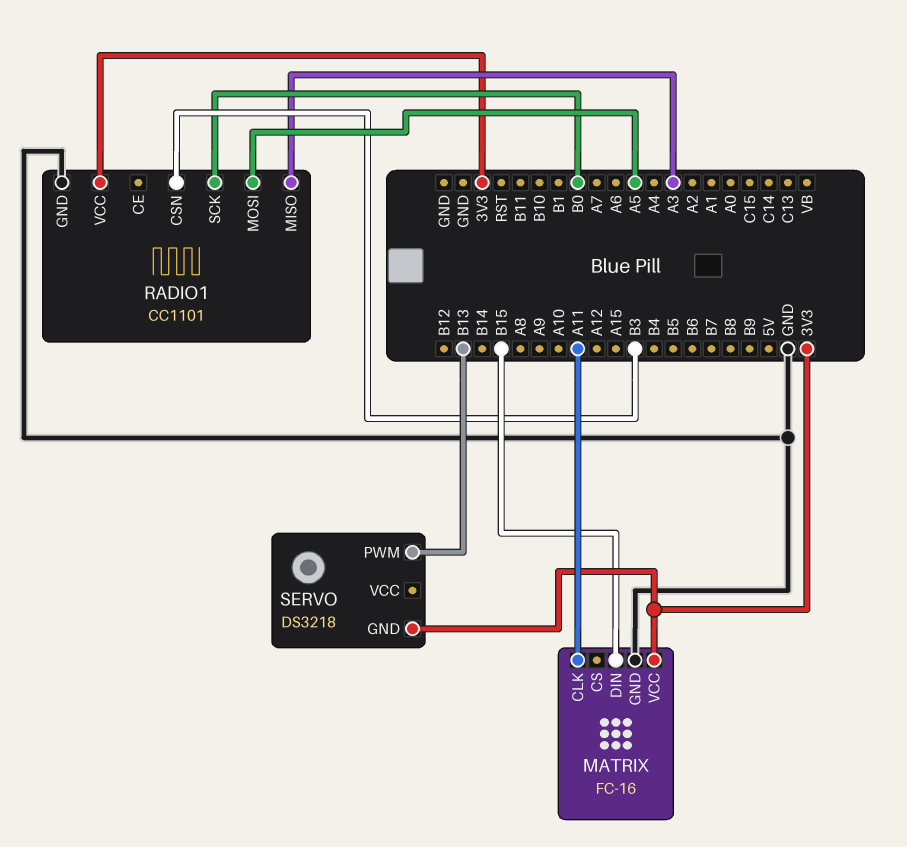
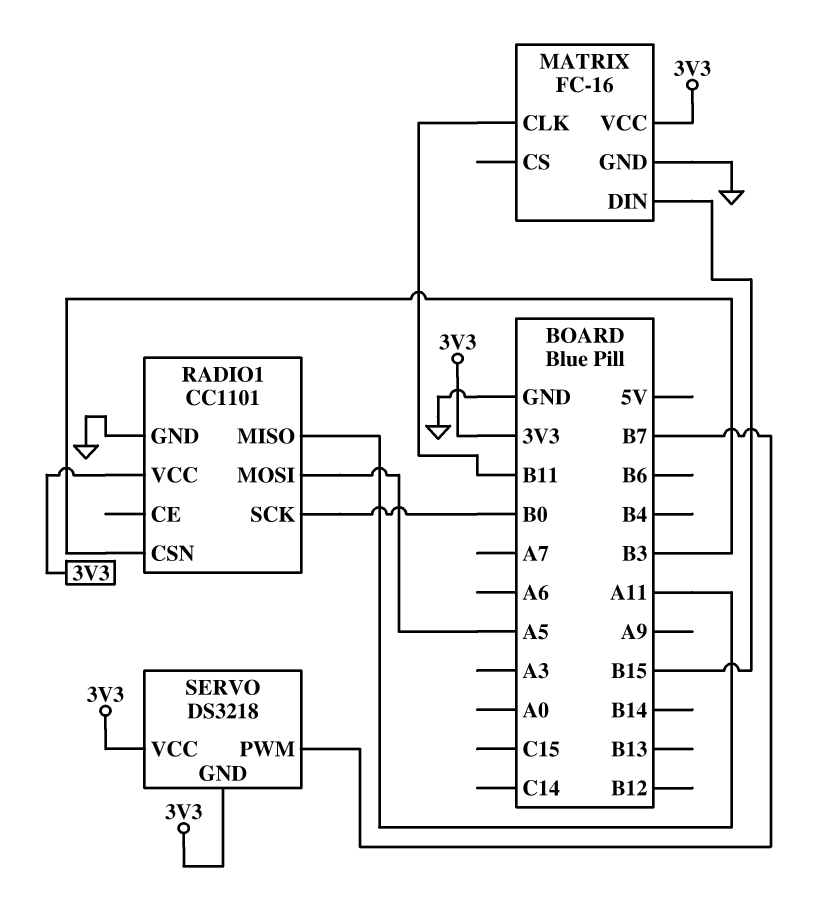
MATRIX pin CLK: A11 -> B11
RADIO1 pin MISO: A3 -> A11
SERVO pin PWM: B13 -> B7
SERVO pin VCC: none -> 3V3

